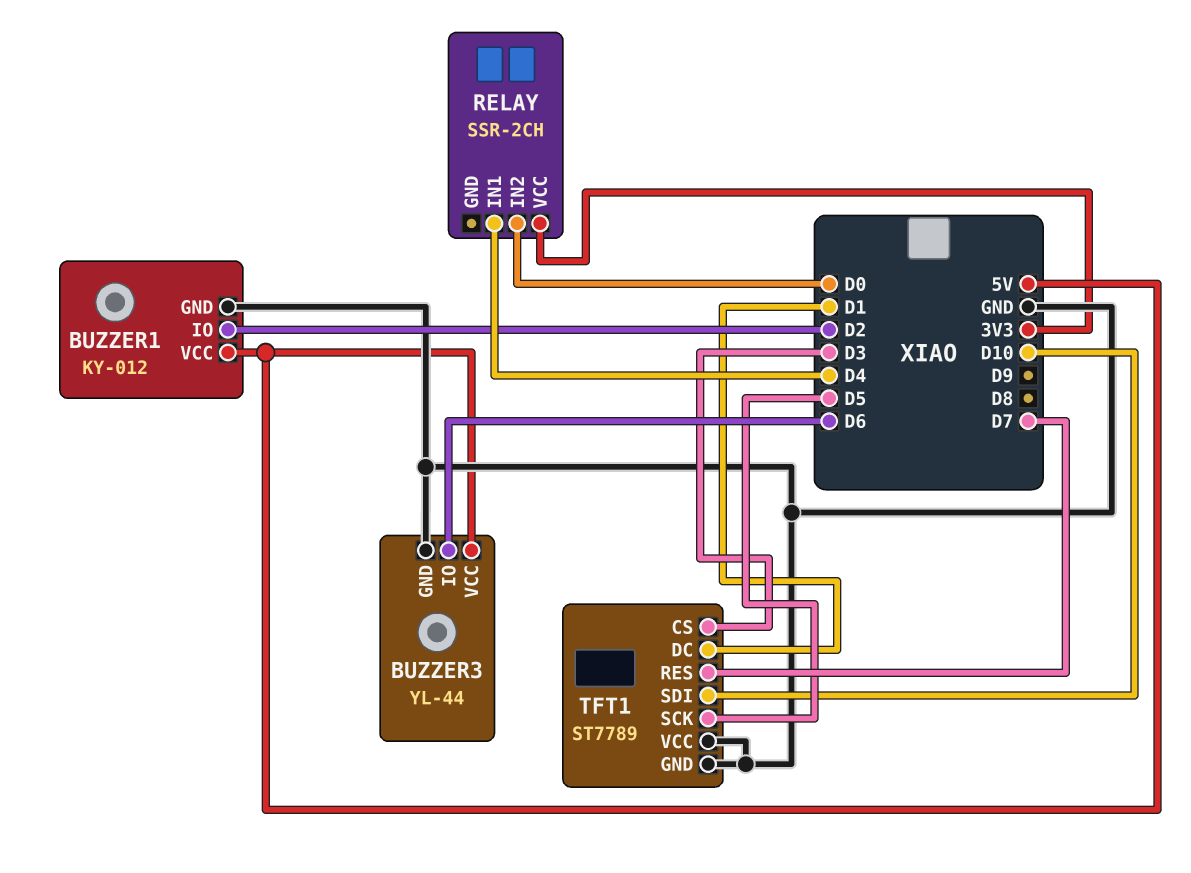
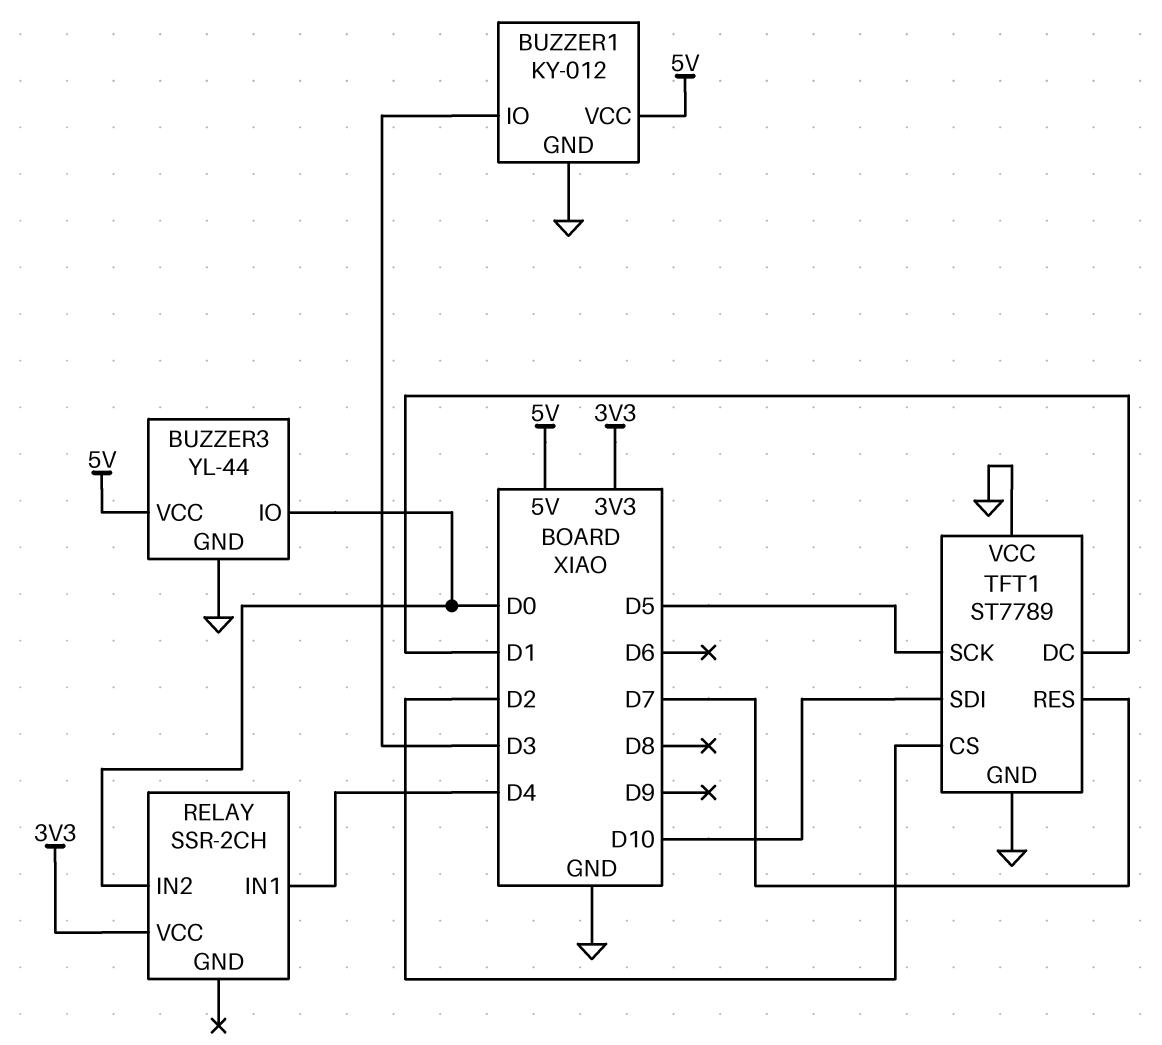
BUZZER1 pin IO: D2 -> D3
BUZZER3 pin IO: D6 -> D0
TFT1 pin CS: D3 -> D2

